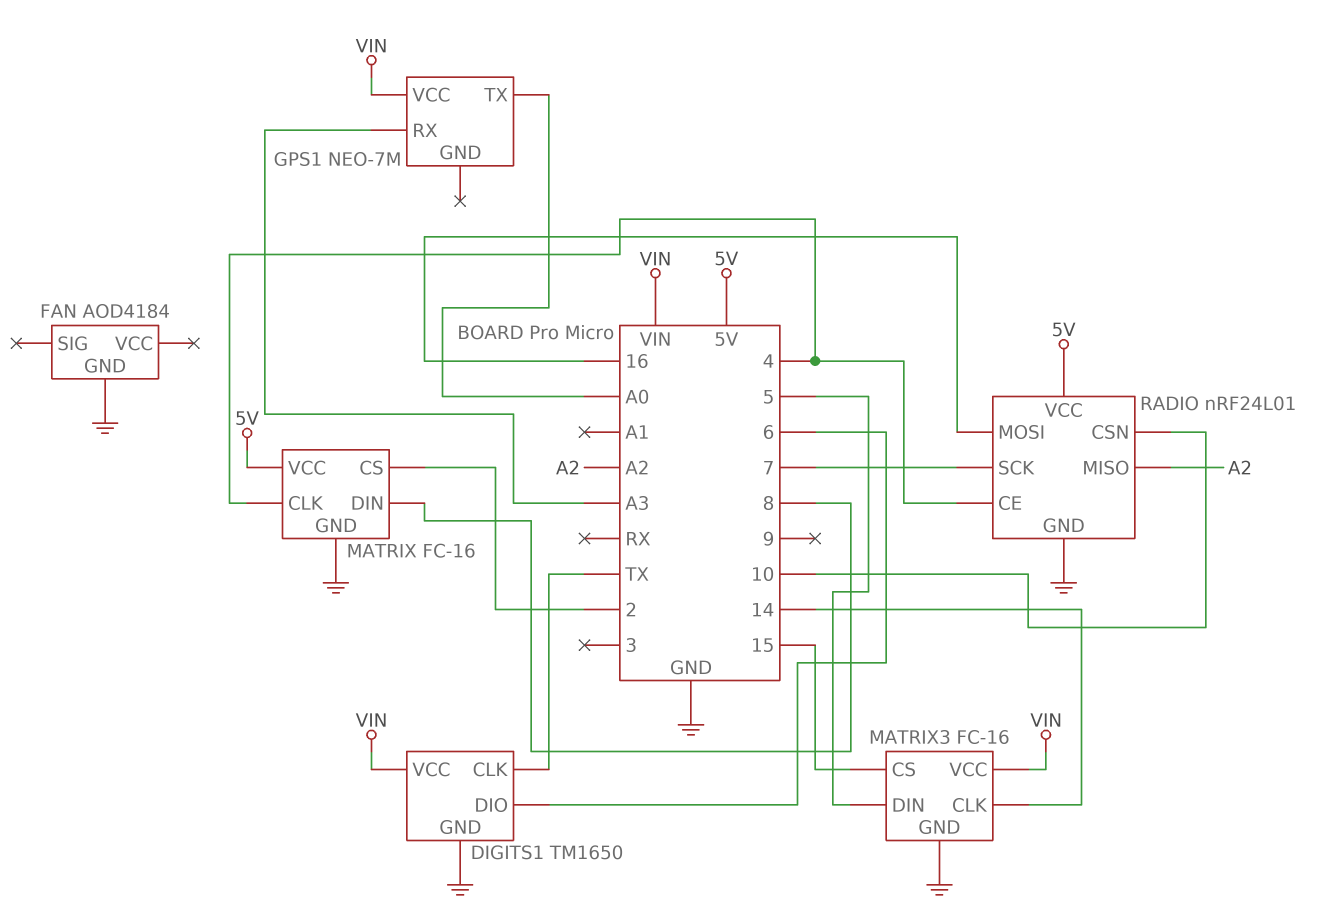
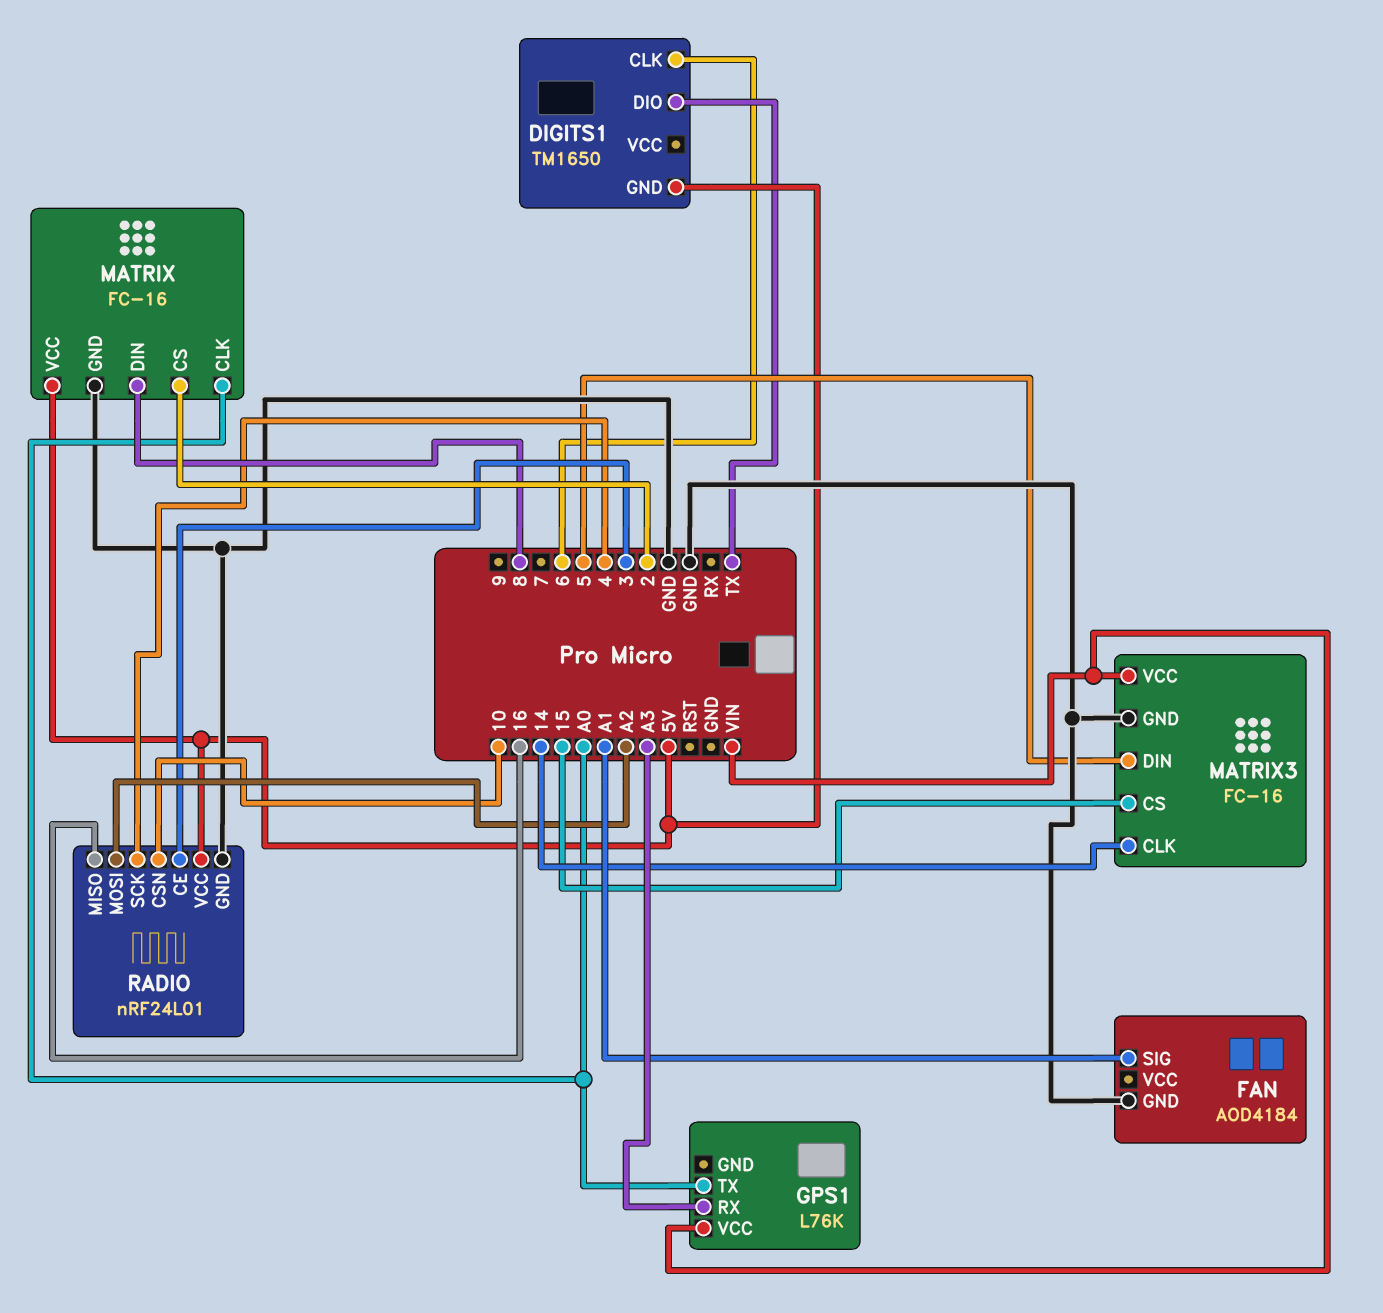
DIGITS1 pin CLK: TX -> 6
DIGITS1 pin DIO: 6 -> TX
DIGITS1 pin GND: GND -> 5V
DIGITS1 pin VCC: VIN -> none
FAN pin SIG: none -> A1
GPS1: NEO-7M -> L76K
MATRIX pin CLK: 4 -> A0
RADIO pin CE: 4 -> 3
RADIO pin MISO: A2 -> 16
RADIO pin MOSI: 16 -> A2
RADIO pin SCK: 7 -> 4

